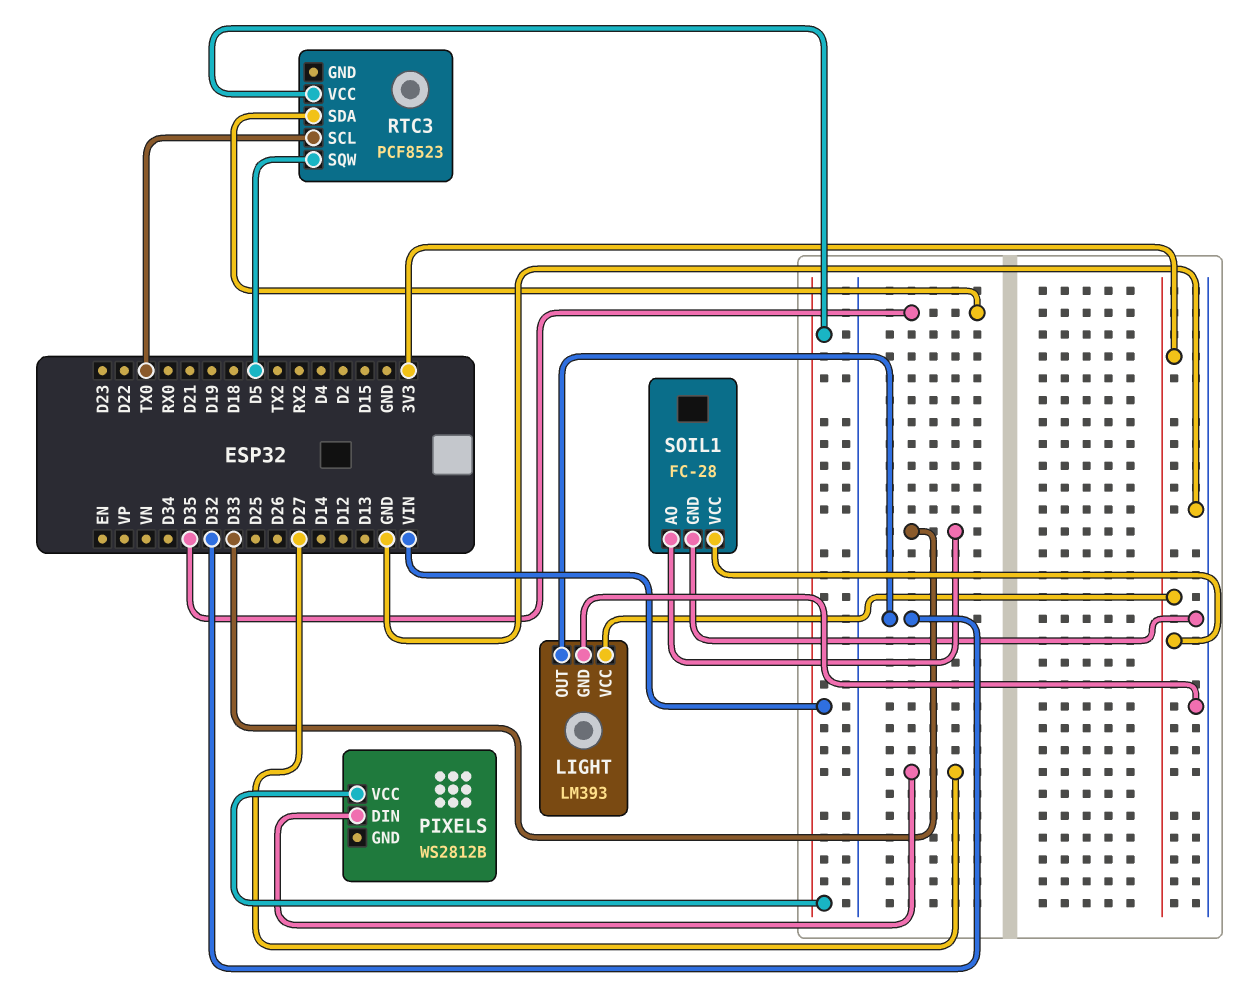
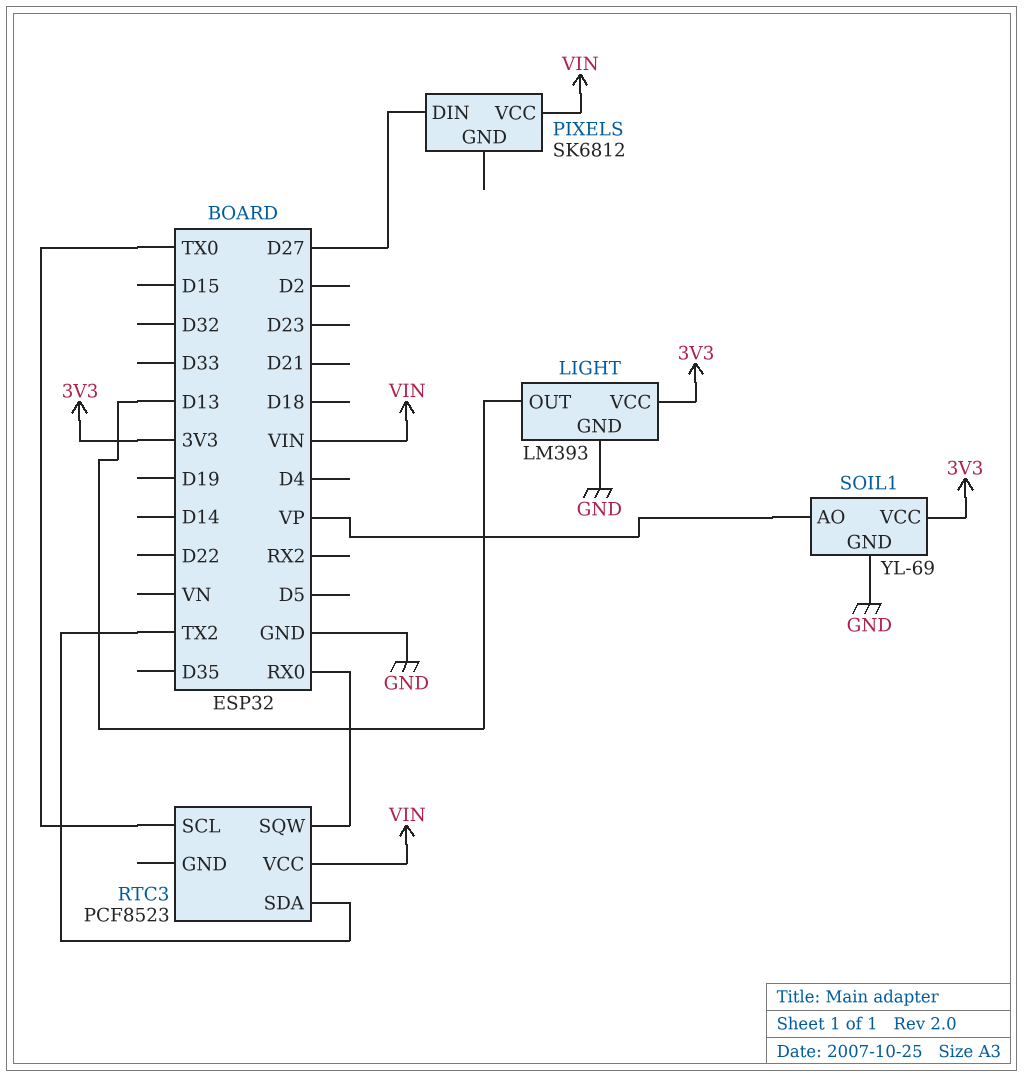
LIGHT pin OUT: D32 -> D13
PIXELS: WS2812B -> SK6812
RTC3 pin SDA: D35 -> TX2
RTC3 pin SQW: D5 -> RX0
SOIL1: FC-28 -> YL-69
SOIL1 pin AO: D33 -> VP

